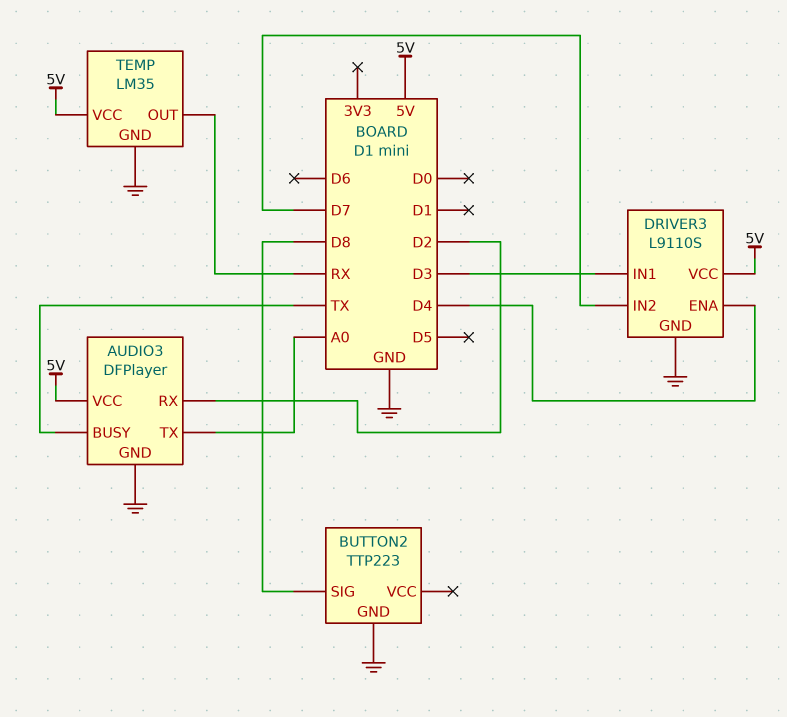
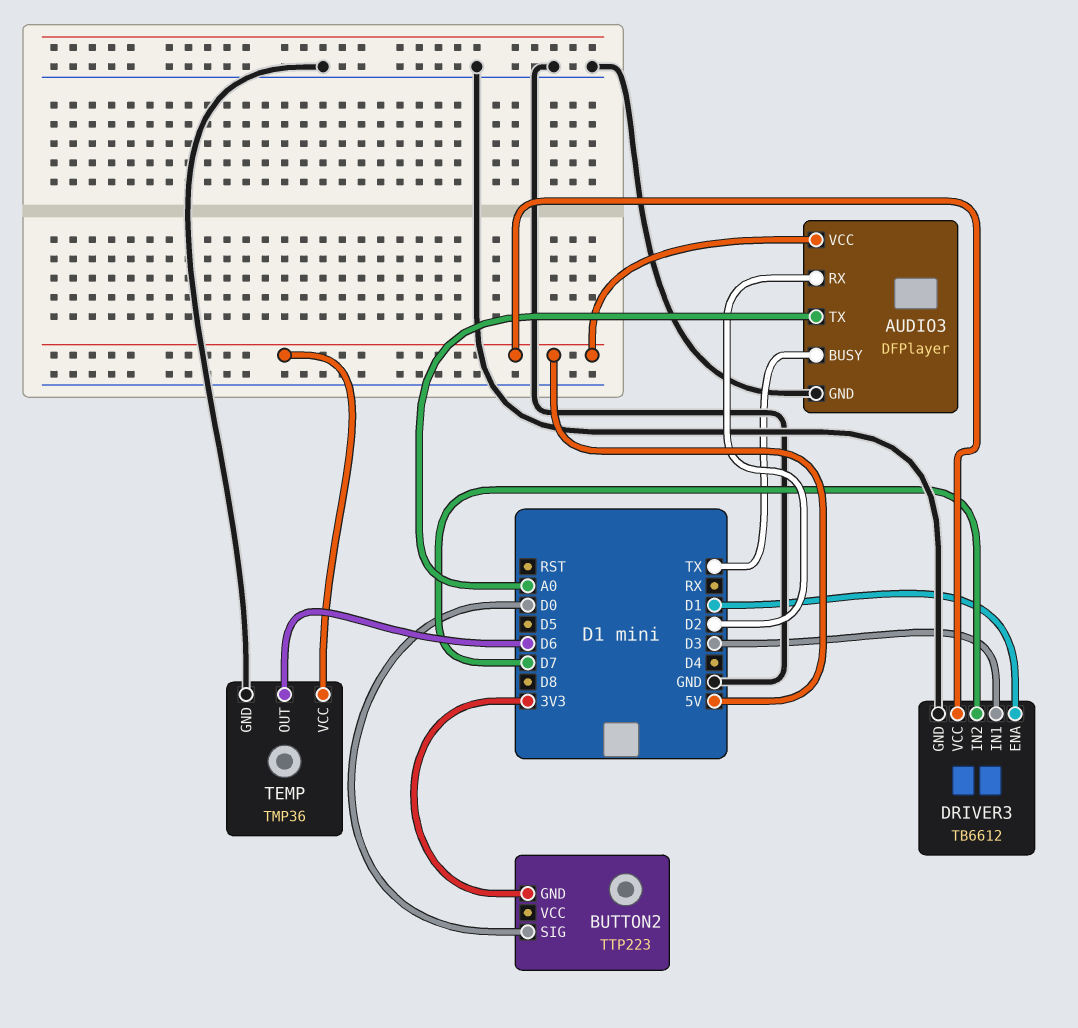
BUTTON2 pin GND: GND -> 3V3
BUTTON2 pin SIG: D8 -> D0
DRIVER3: L9110S -> TB6612
DRIVER3 pin ENA: D4 -> D1
TEMP: LM35 -> TMP36
TEMP pin OUT: RX -> D6

